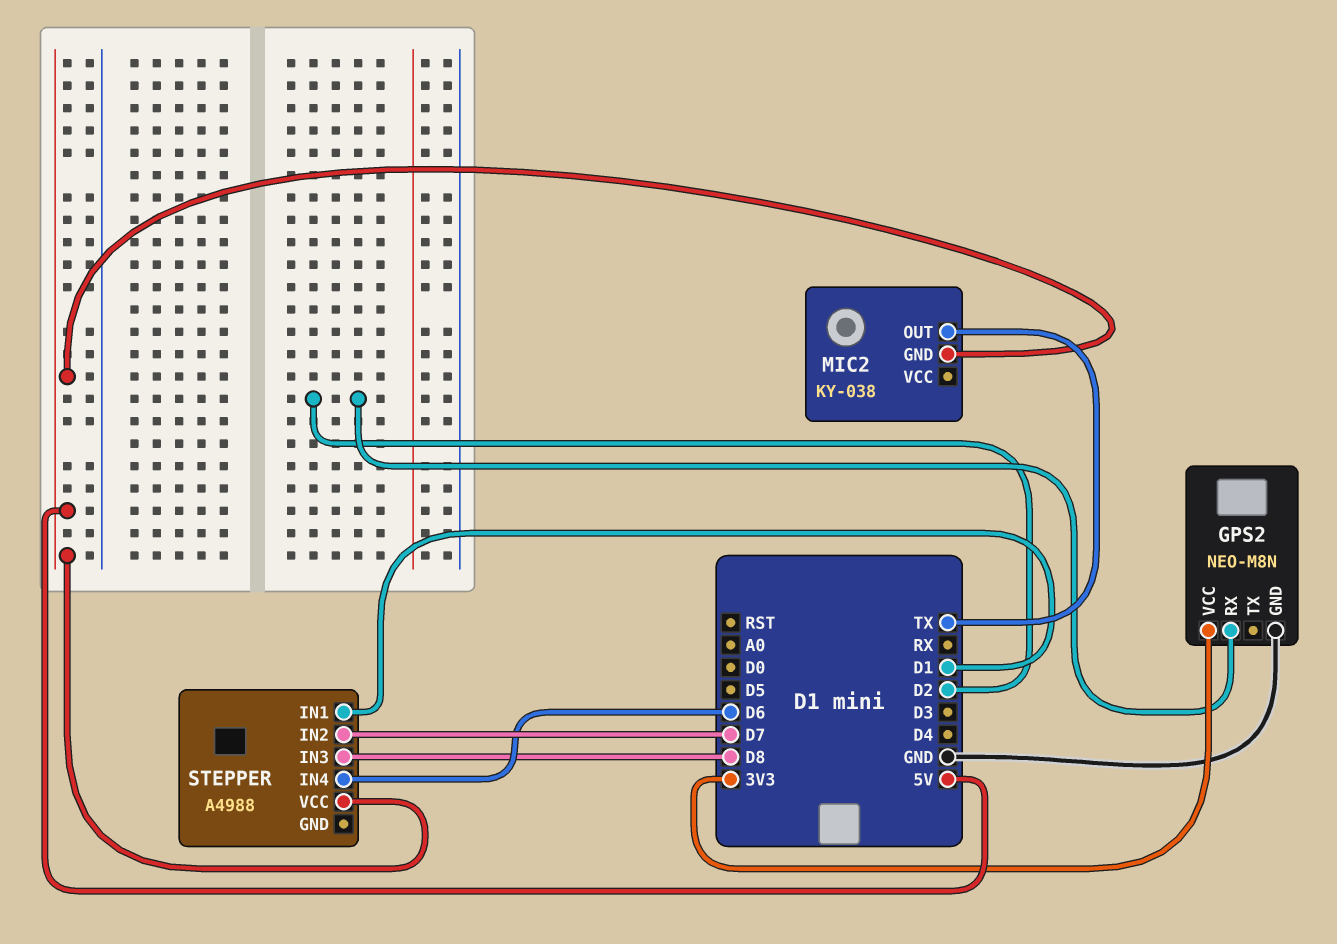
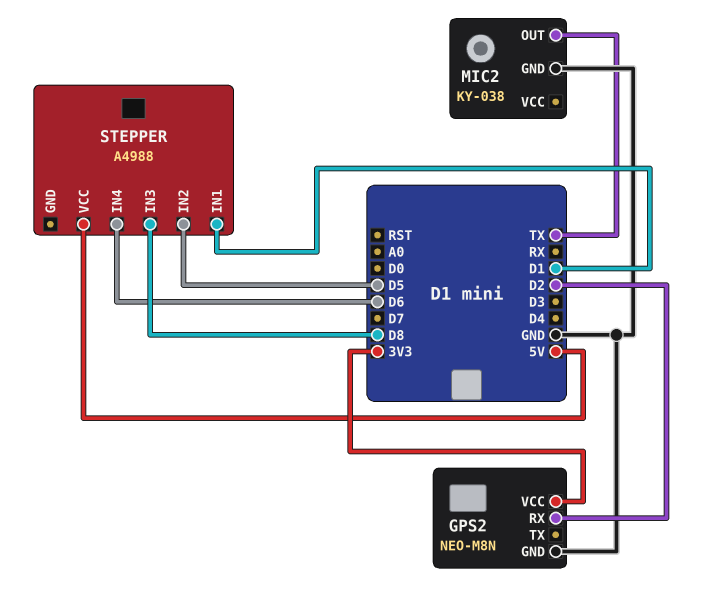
MIC2 pin GND: 5V -> GND
STEPPER pin IN2: D7 -> D5

